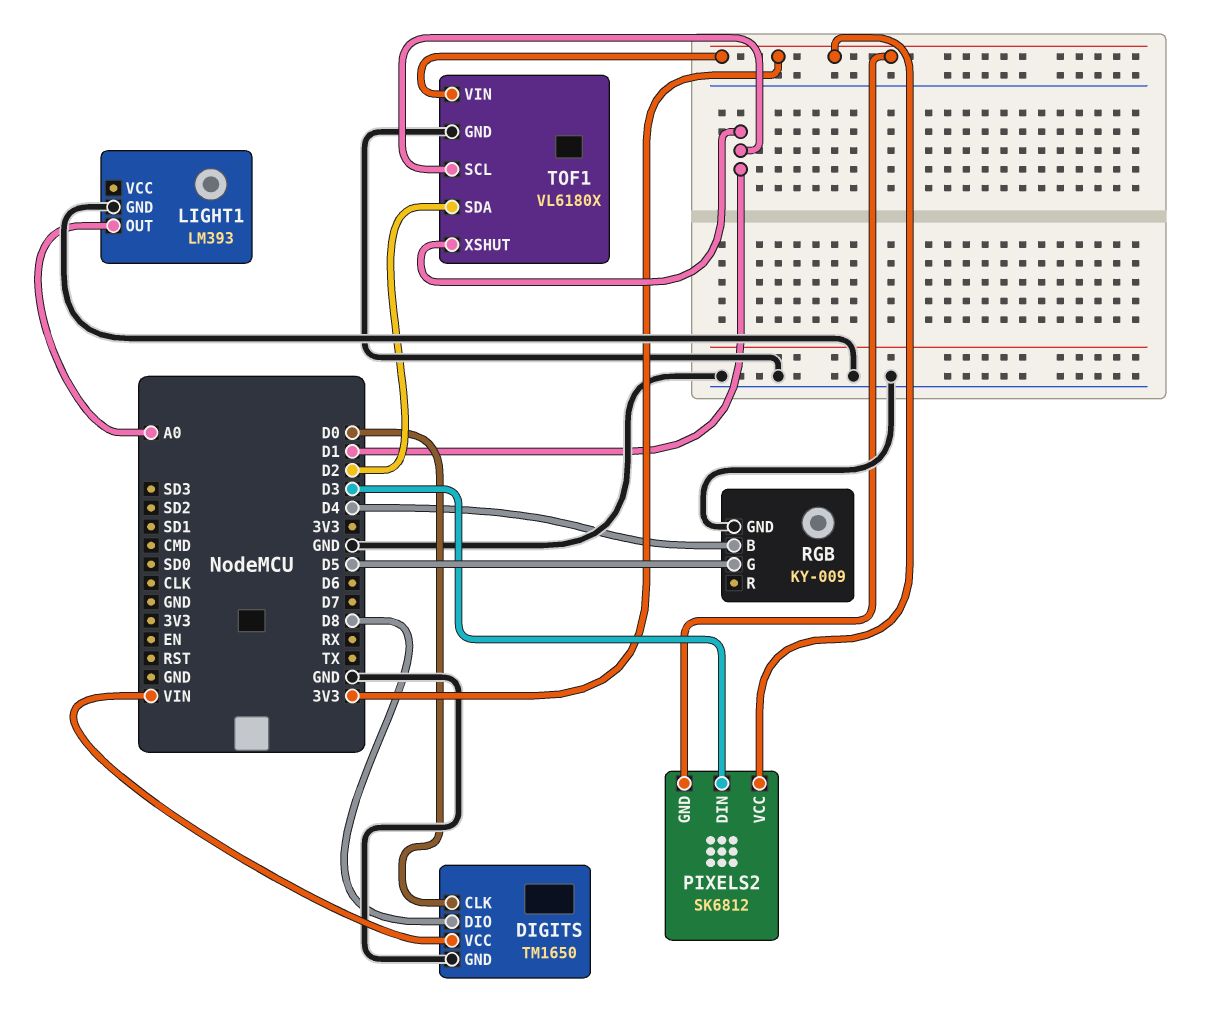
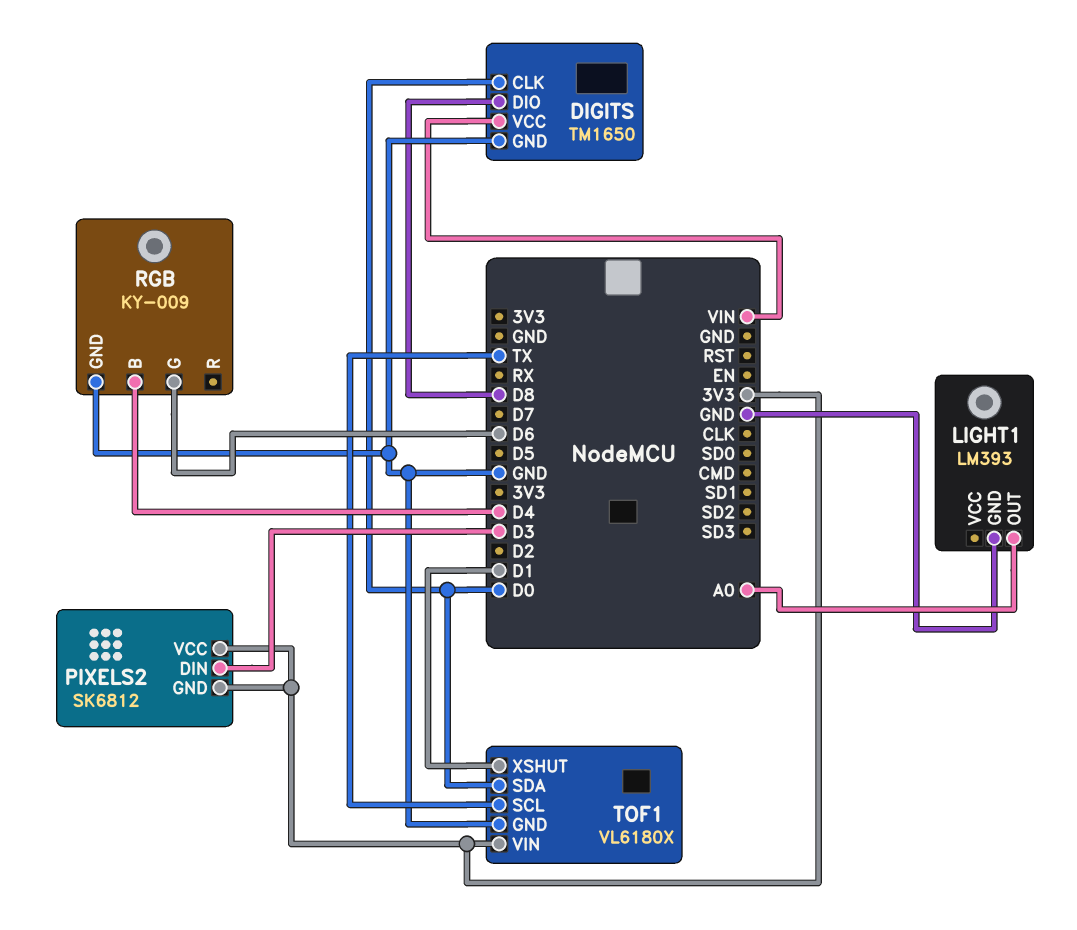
RGB pin G: D5 -> D6
TOF1 pin SCL: D1 -> TX
TOF1 pin SDA: D2 -> D0

